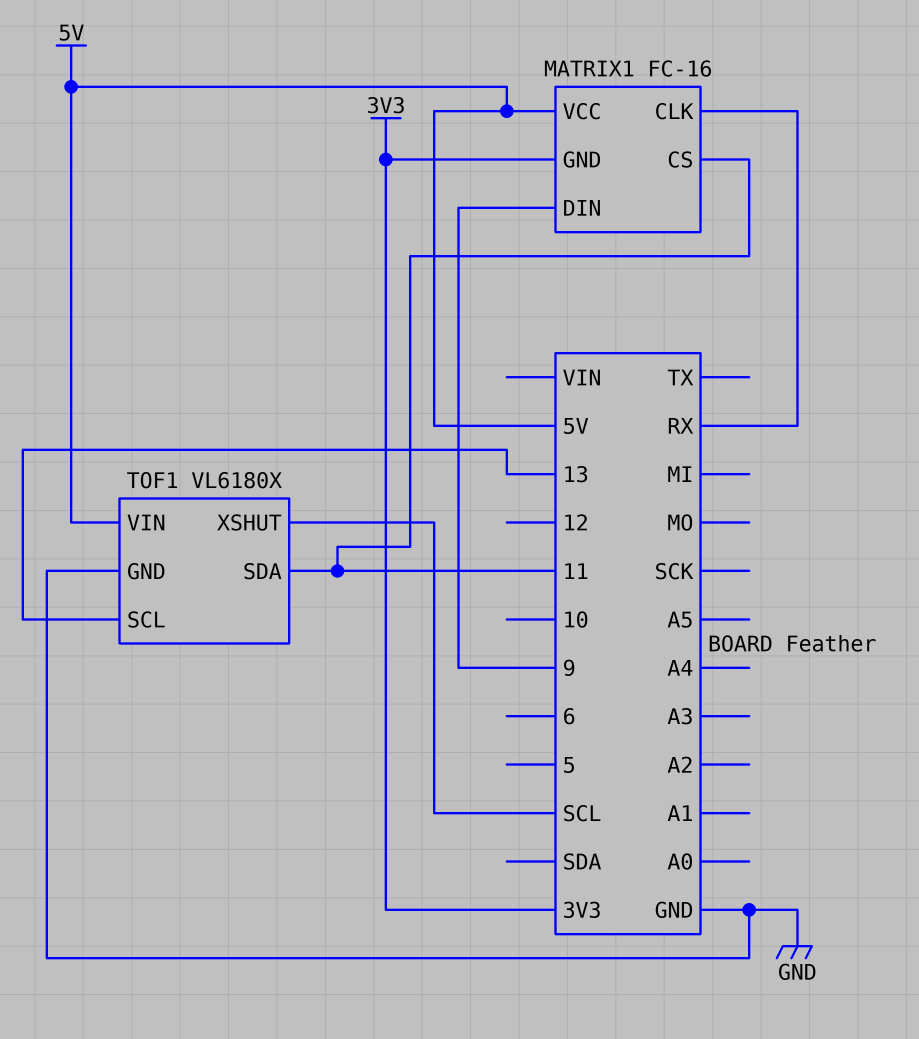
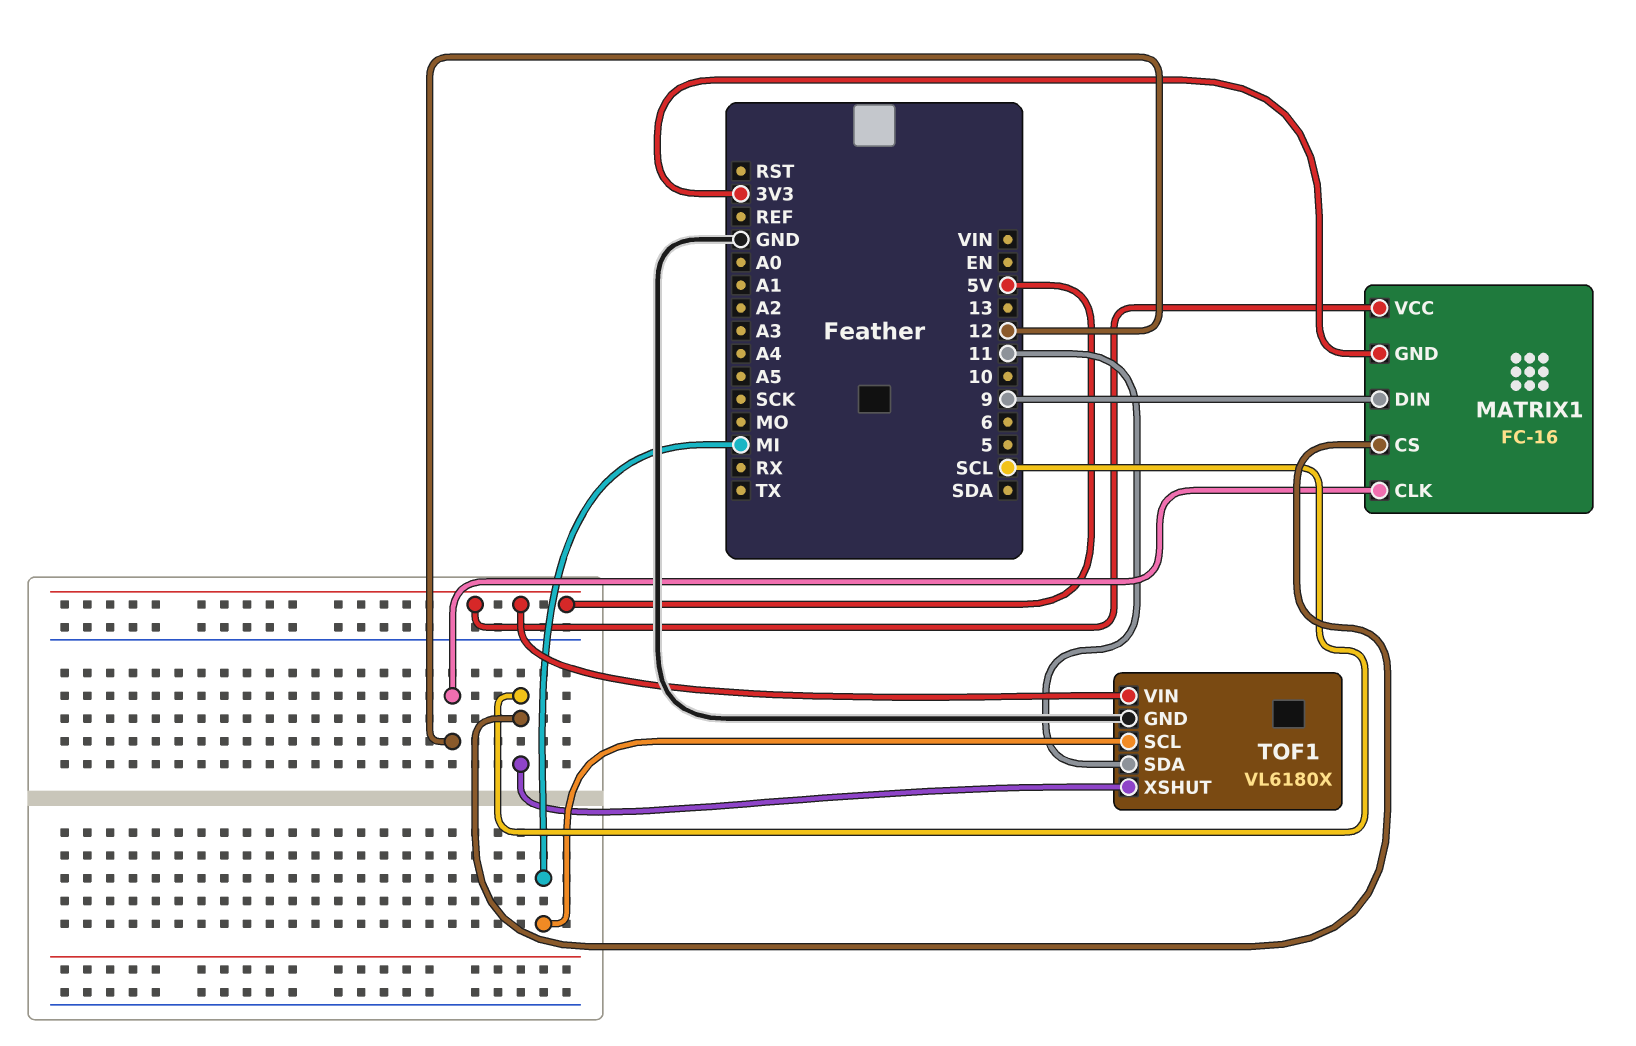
MATRIX1 pin CLK: RX -> 12
MATRIX1 pin CS: 11 -> SCL
TOF1 pin SCL: 13 -> MI

